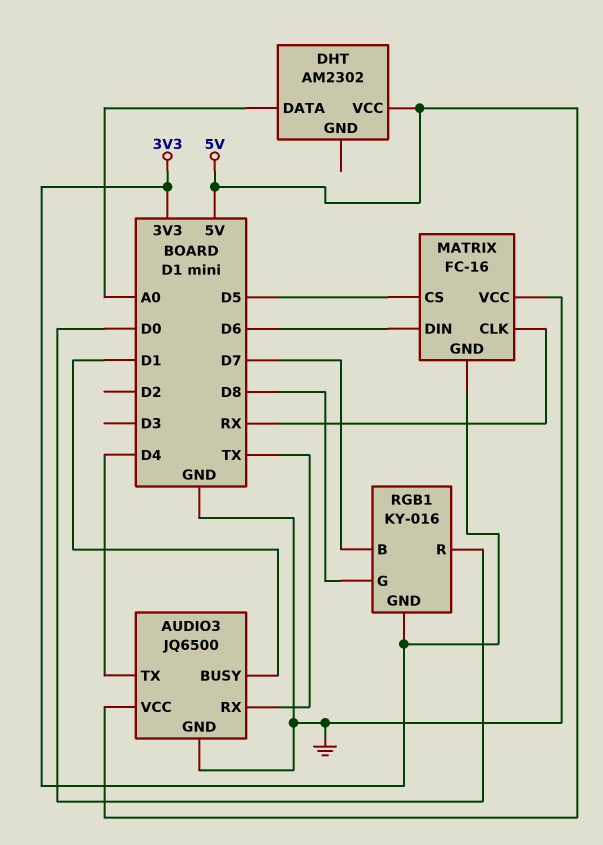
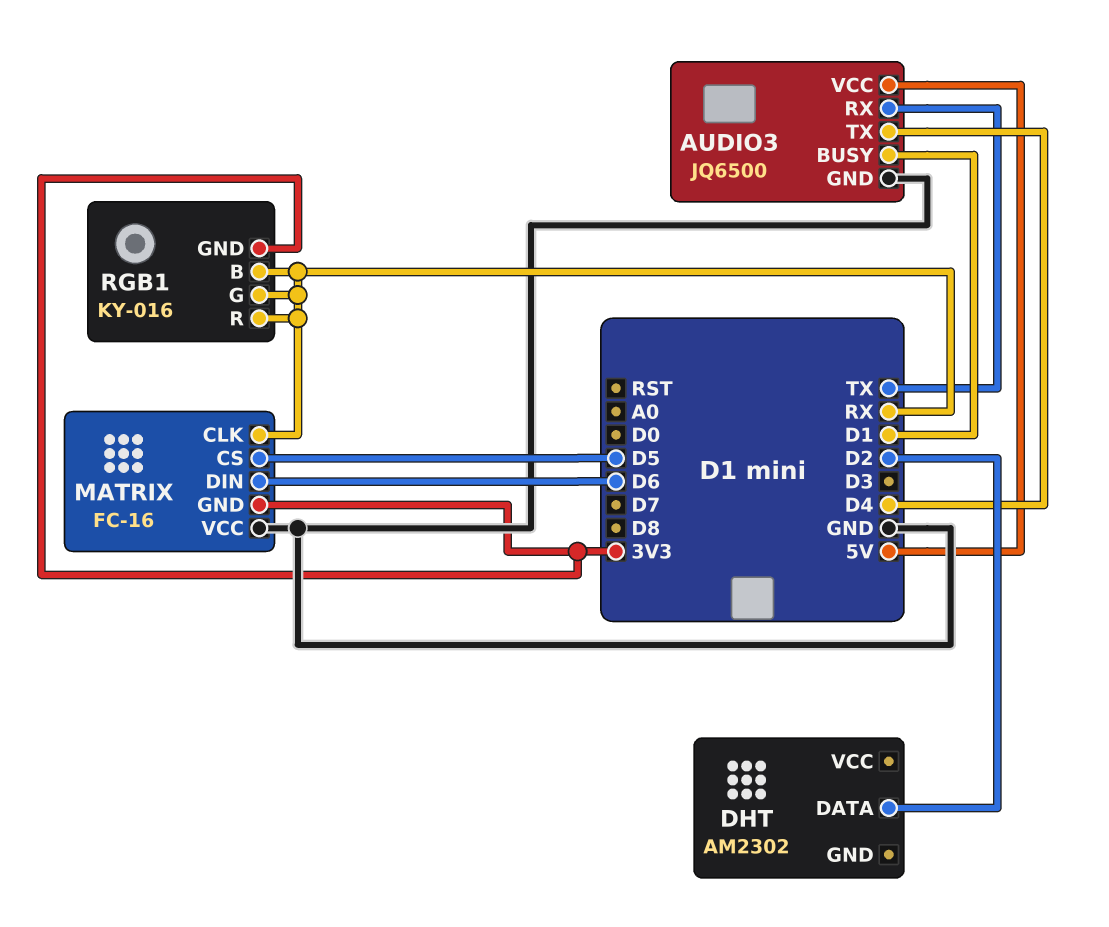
DHT pin DATA: A0 -> D2
DHT pin VCC: 5V -> none
RGB1 pin B: D7 -> RX
RGB1 pin G: D8 -> RX
RGB1 pin R: D0 -> RX

